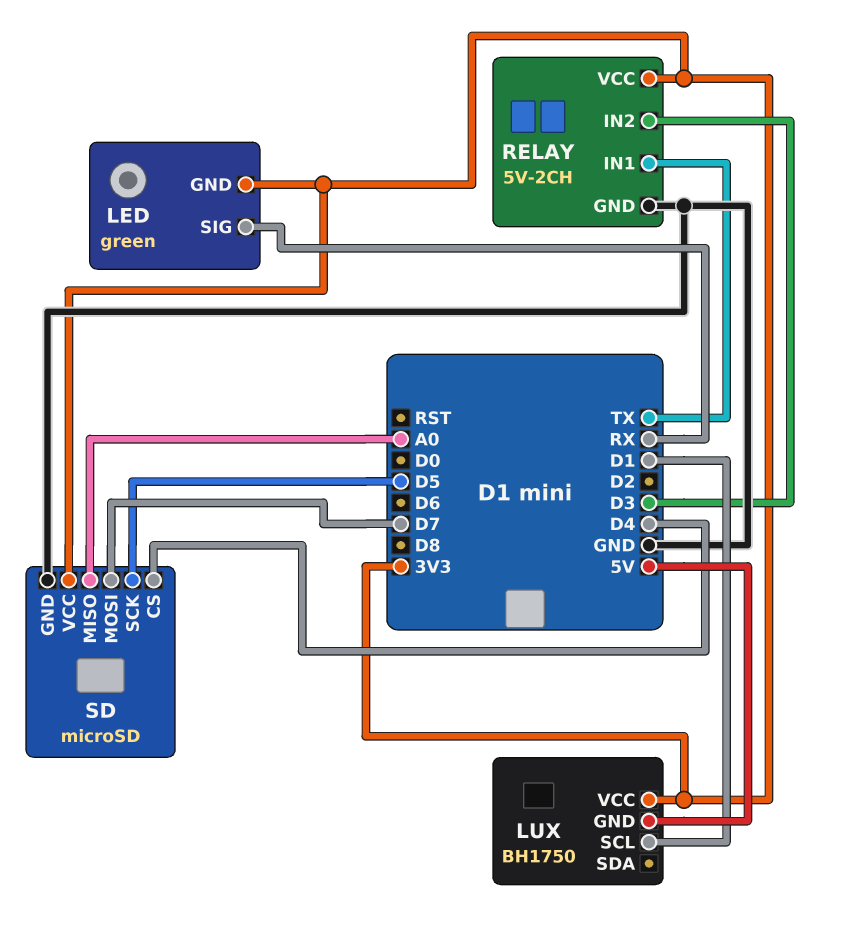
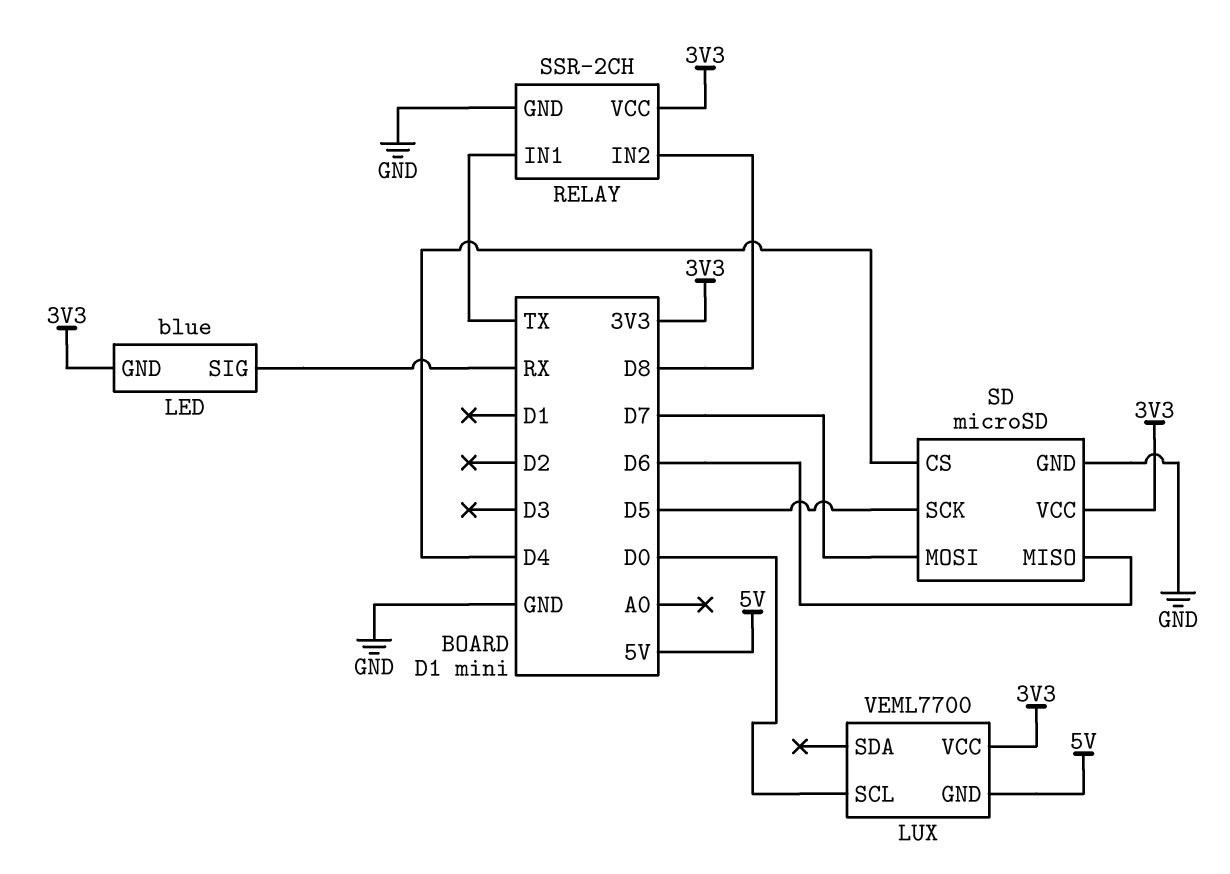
LED: green -> blue
LUX: BH1750 -> VEML7700
LUX pin SCL: D1 -> D0
RELAY: 5V-2CH -> SSR-2CH
RELAY pin IN2: D3 -> D8
SD pin MISO: A0 -> D6

